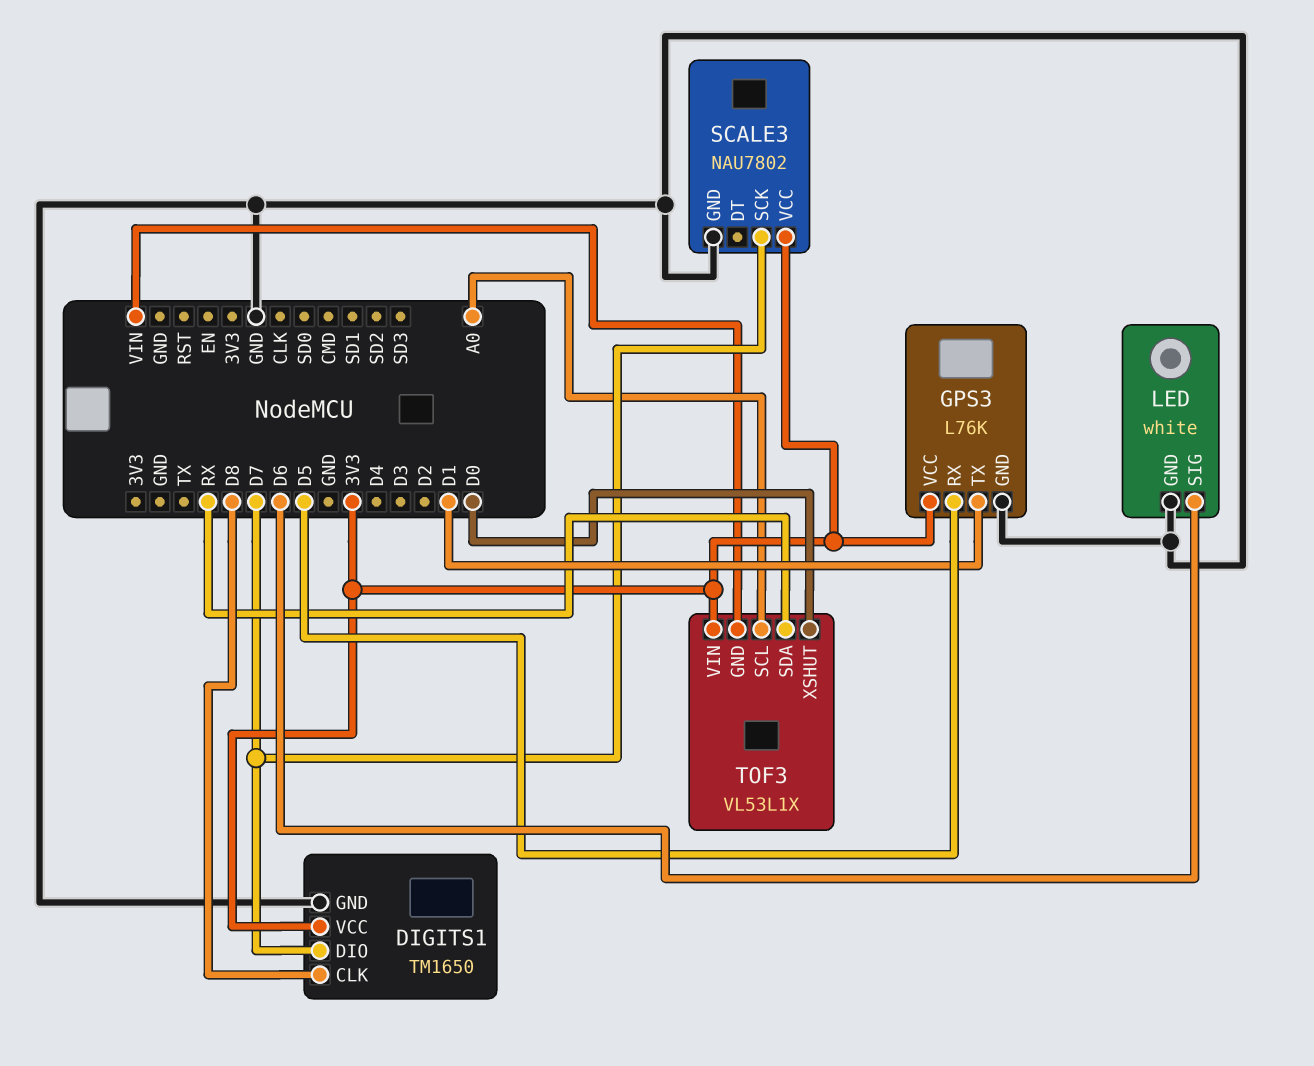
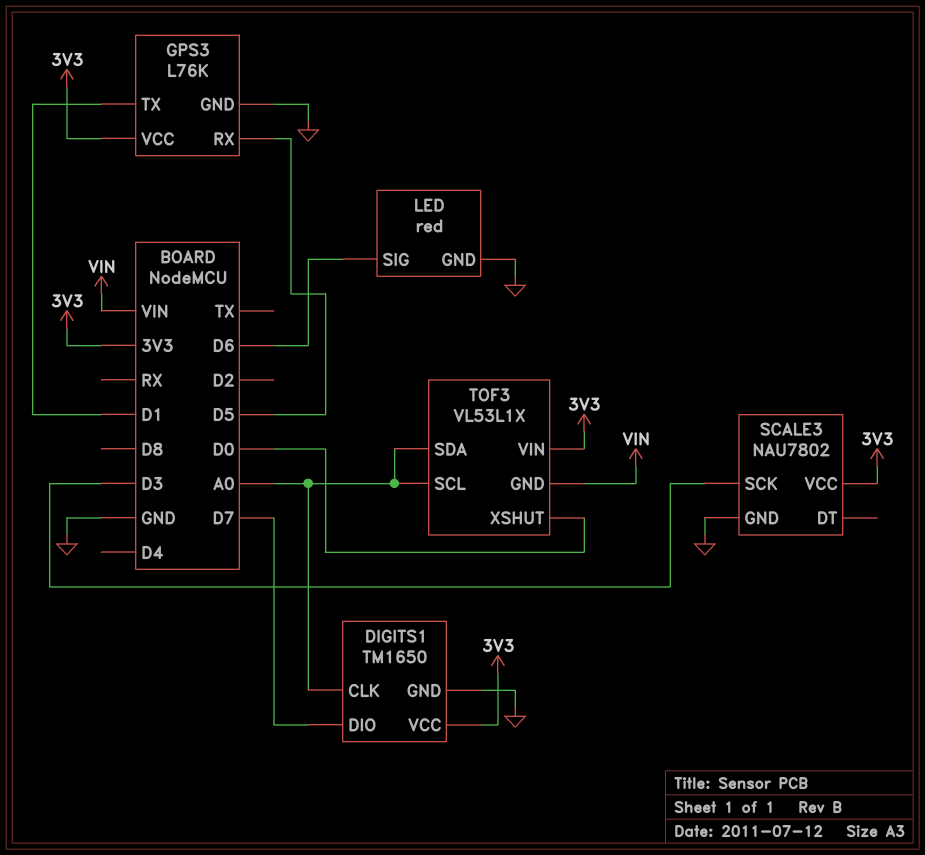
DIGITS1 pin CLK: D8 -> A0
LED: white -> red
SCALE3 pin SCK: D7 -> D3
TOF3 pin SDA: RX -> A0

